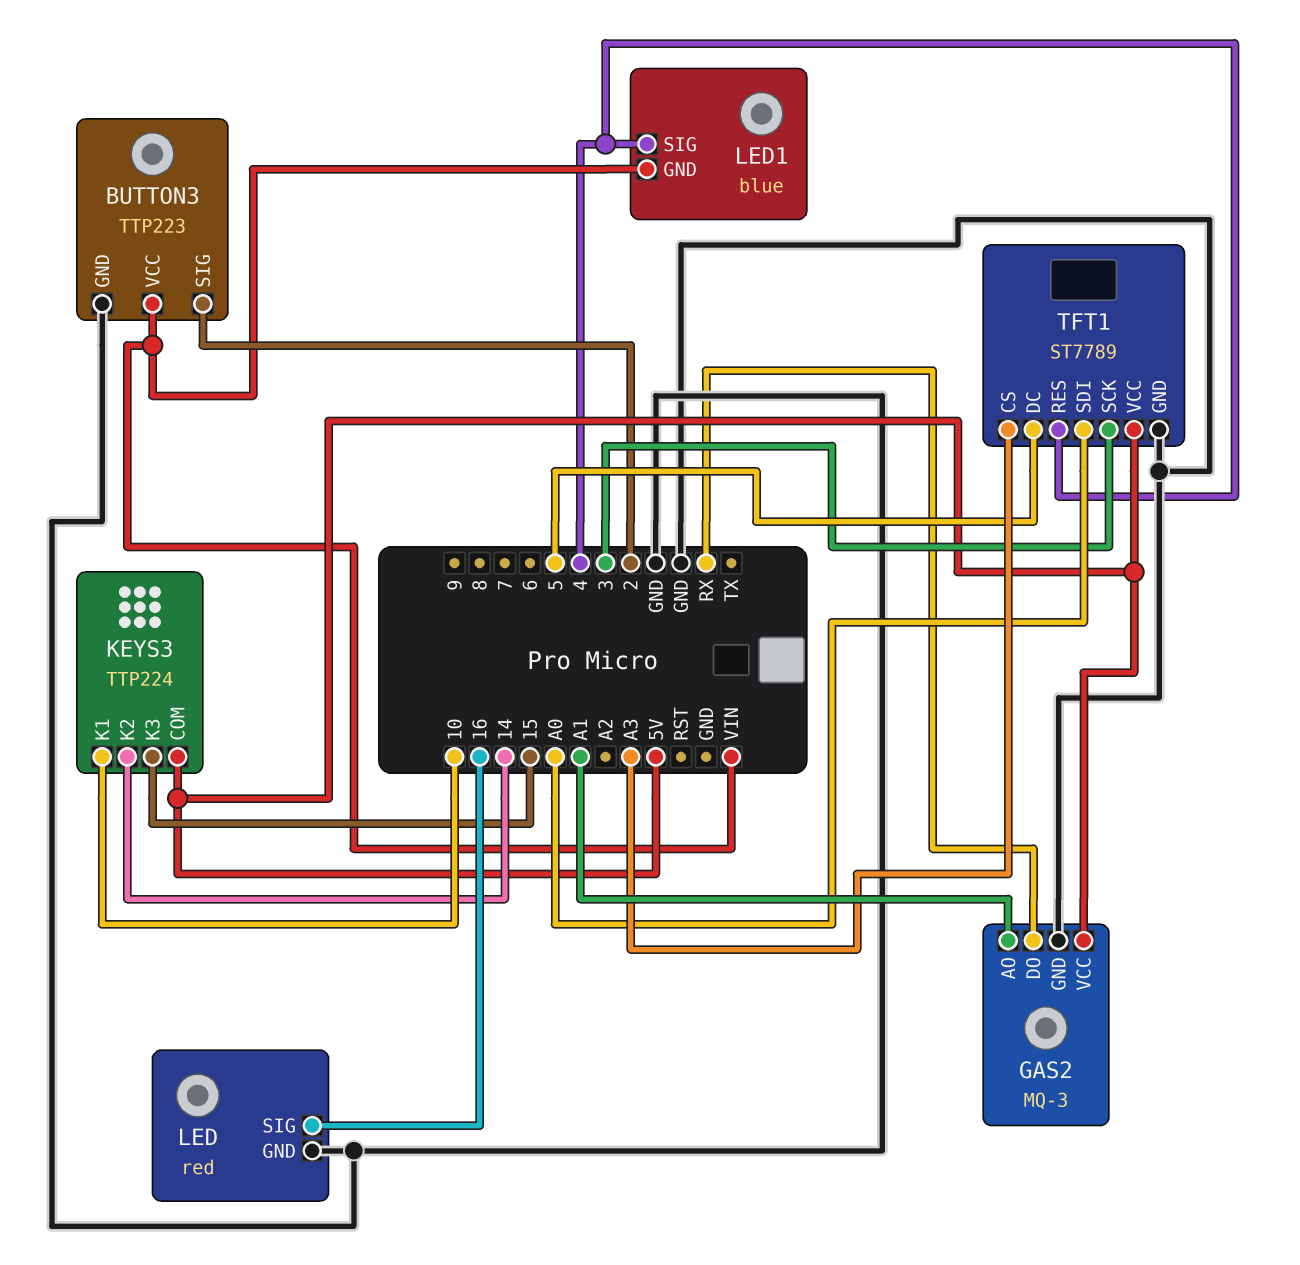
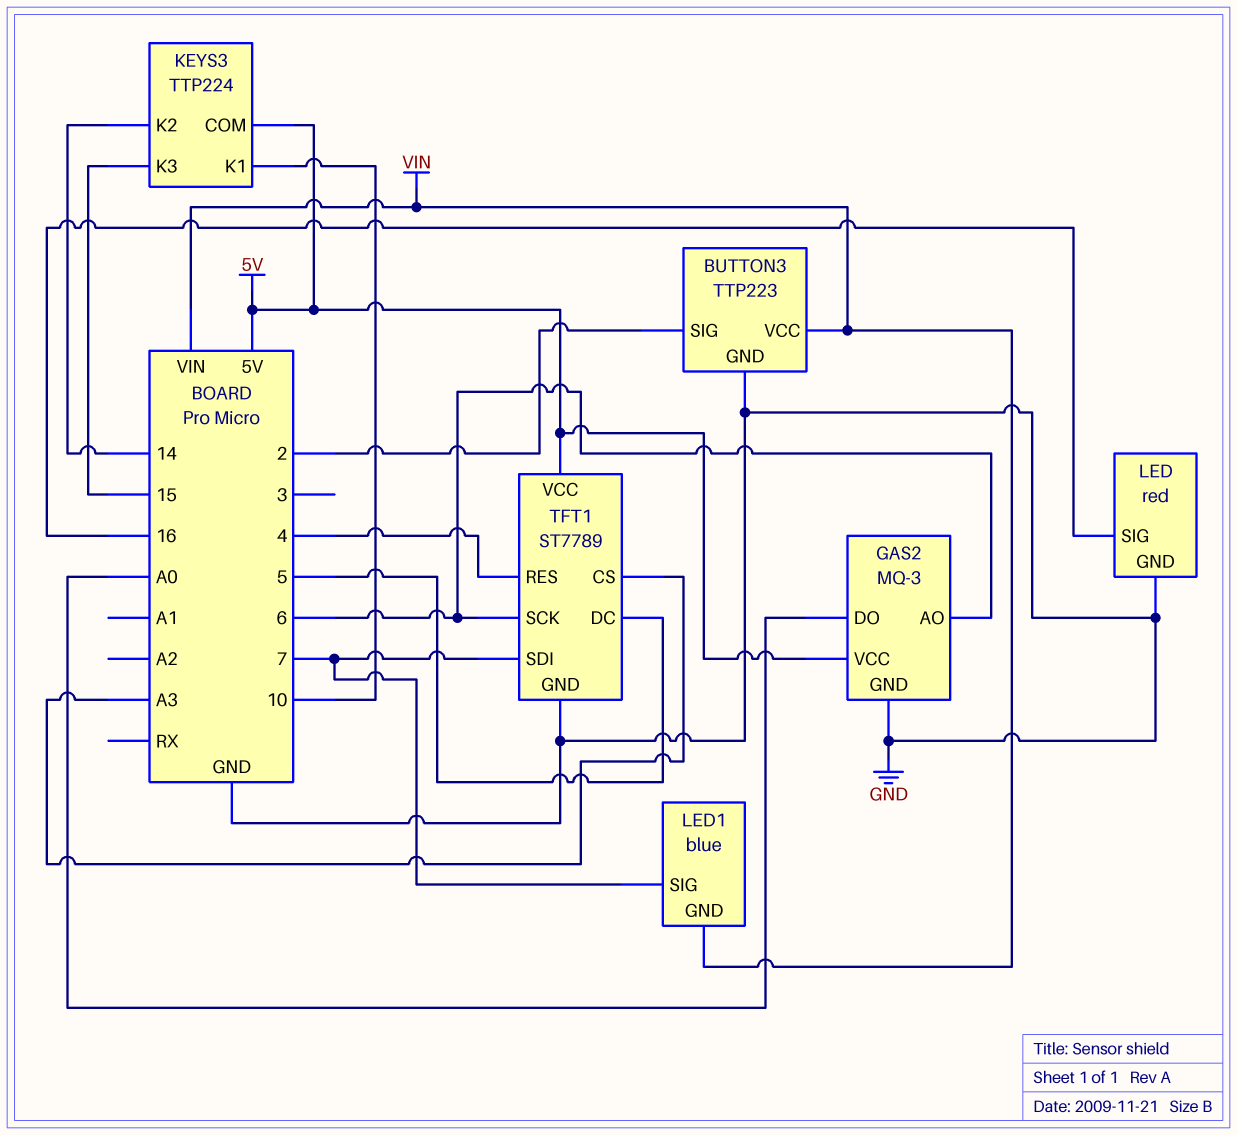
GAS2 pin AO: A1 -> 6
GAS2 pin DO: RX -> A0
LED1 pin SIG: 4 -> 7
TFT1 pin SCK: 3 -> 6
TFT1 pin SDI: A0 -> 7

